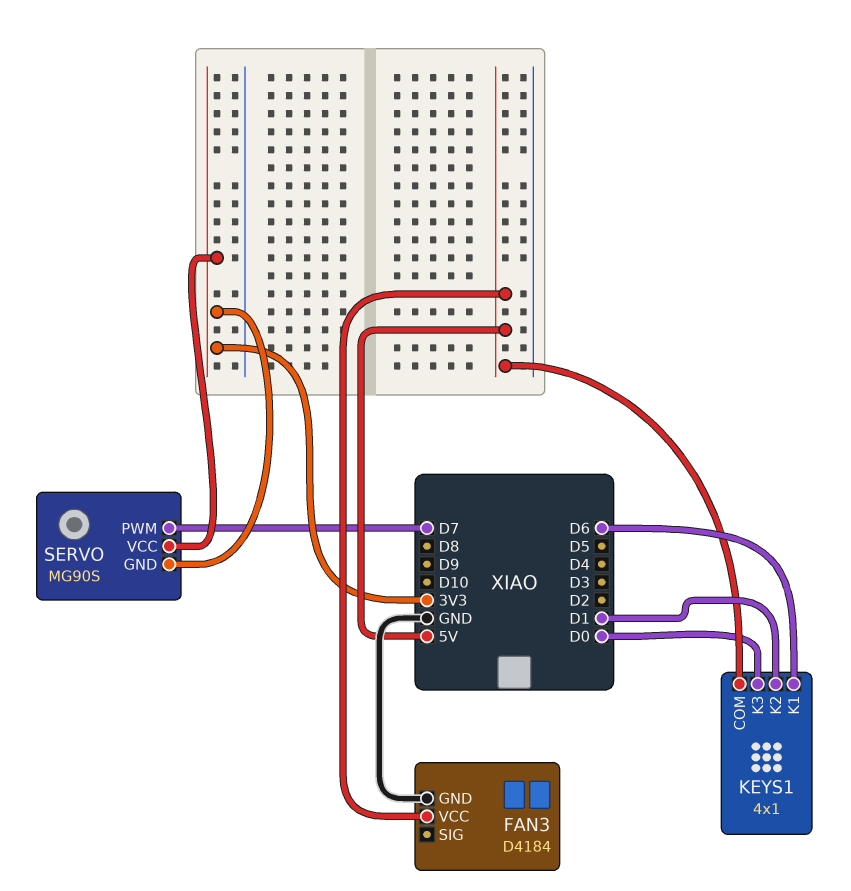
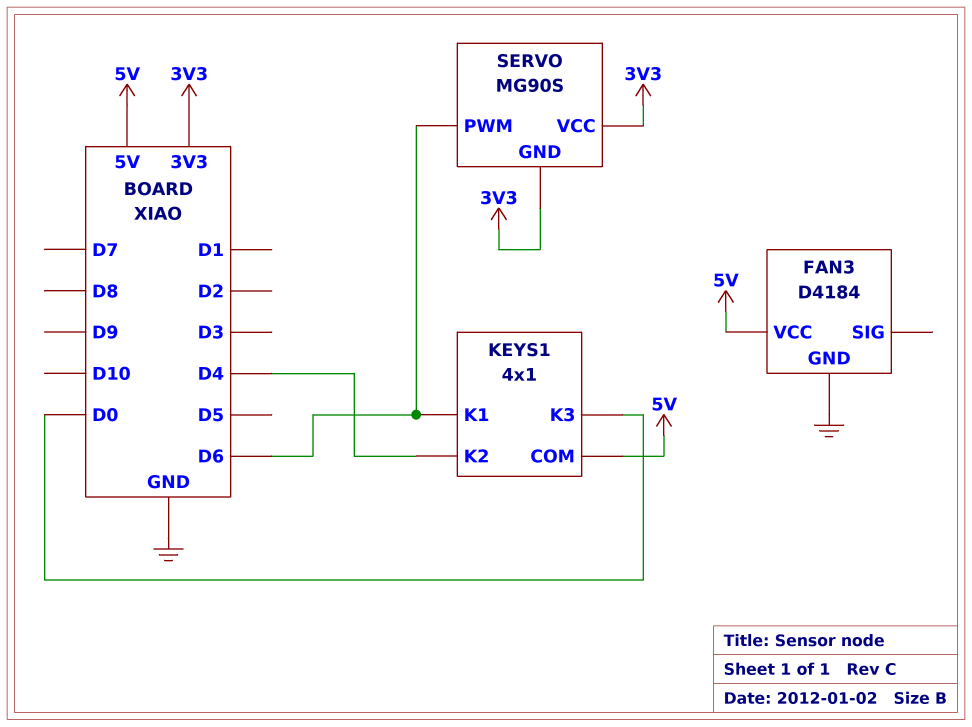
KEYS1 pin K2: D1 -> D4
SERVO pin PWM: D7 -> D6

